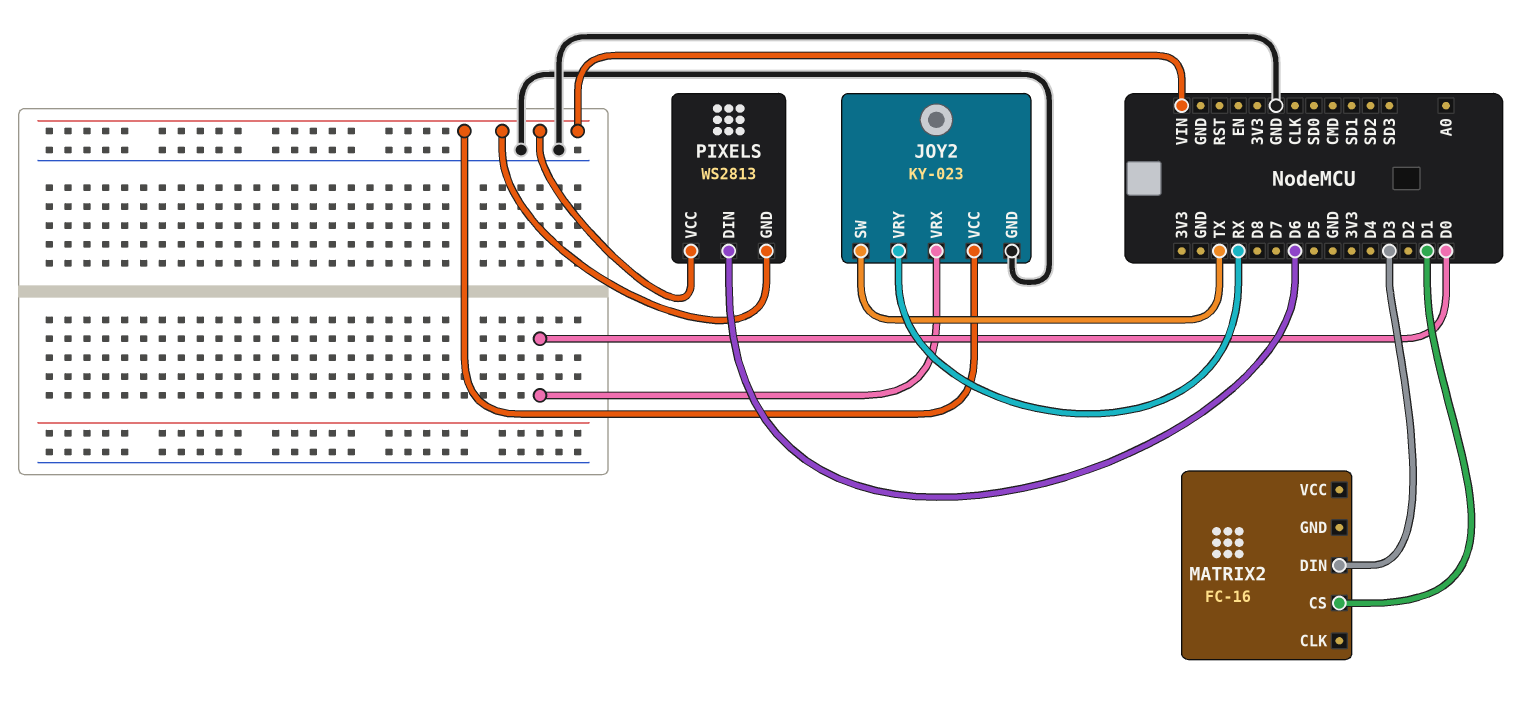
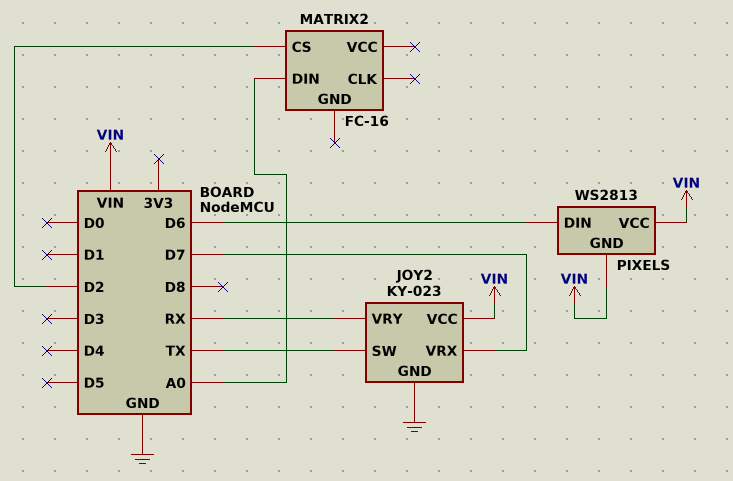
JOY2 pin VRX: D0 -> D7
MATRIX2 pin CS: D1 -> D2
MATRIX2 pin DIN: D3 -> A0

